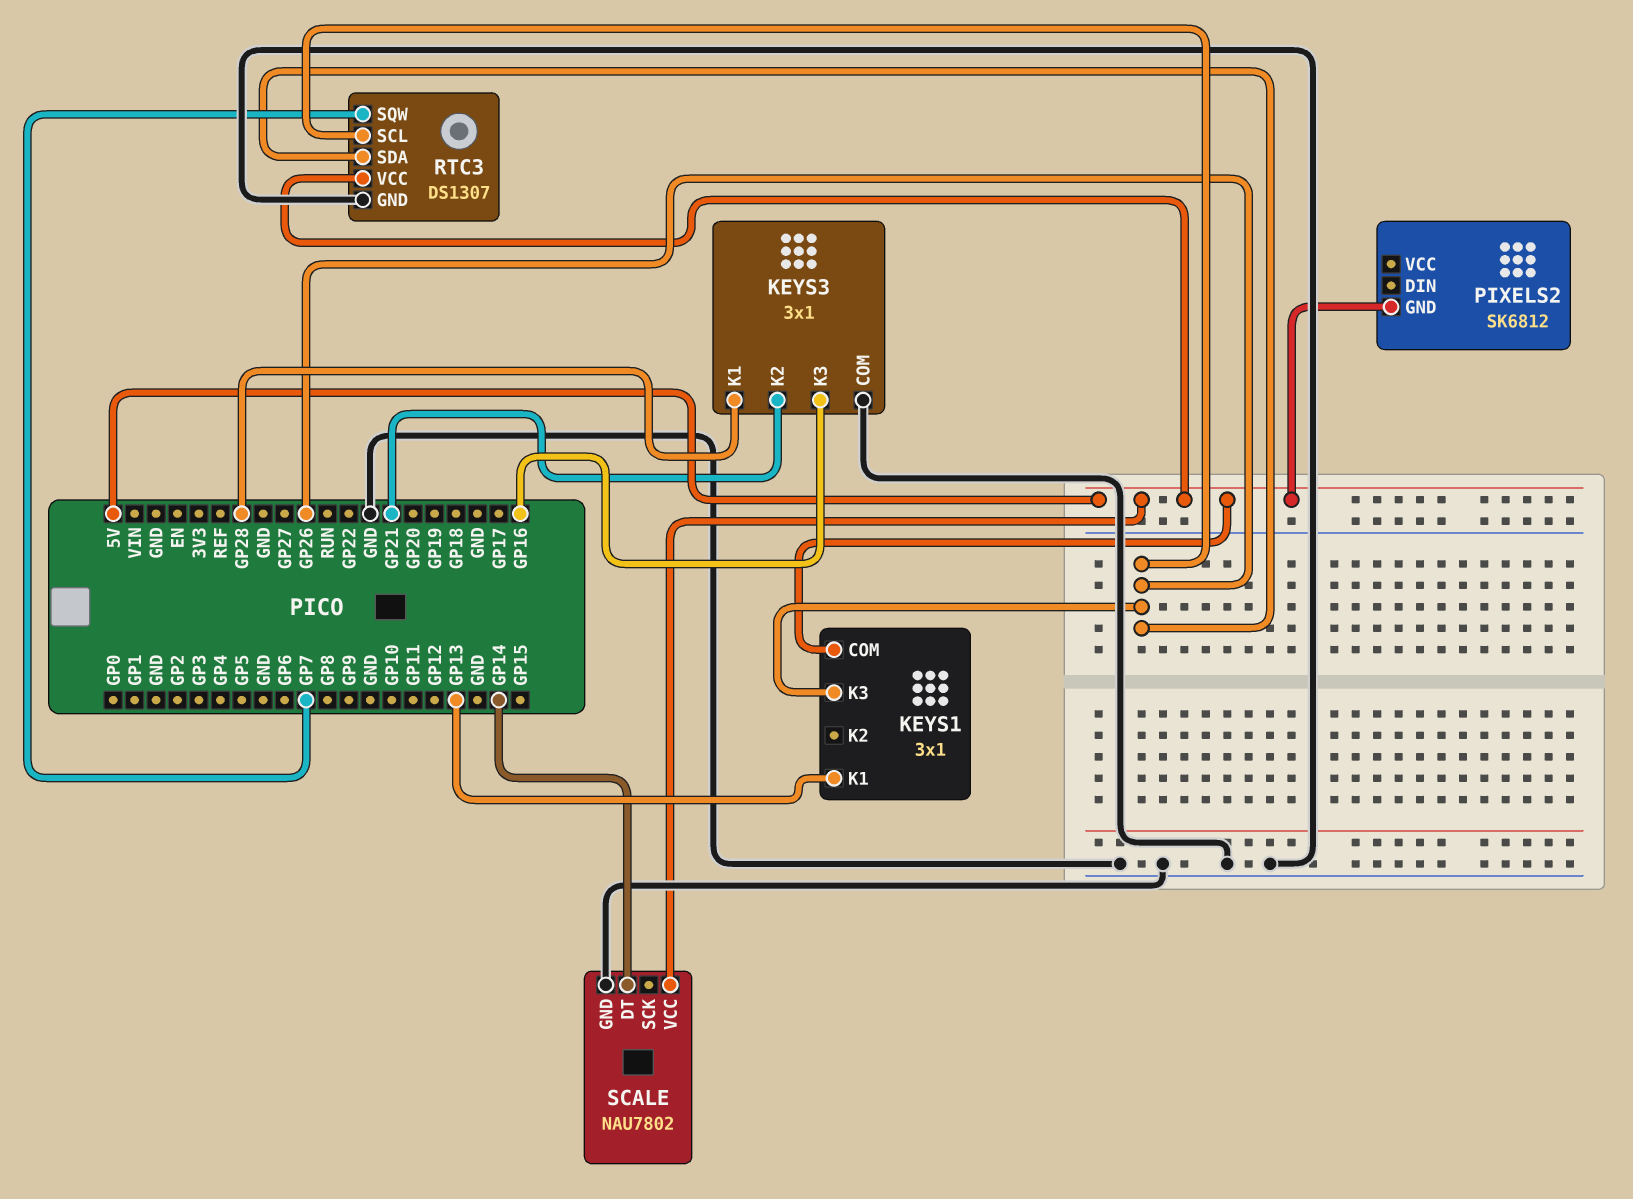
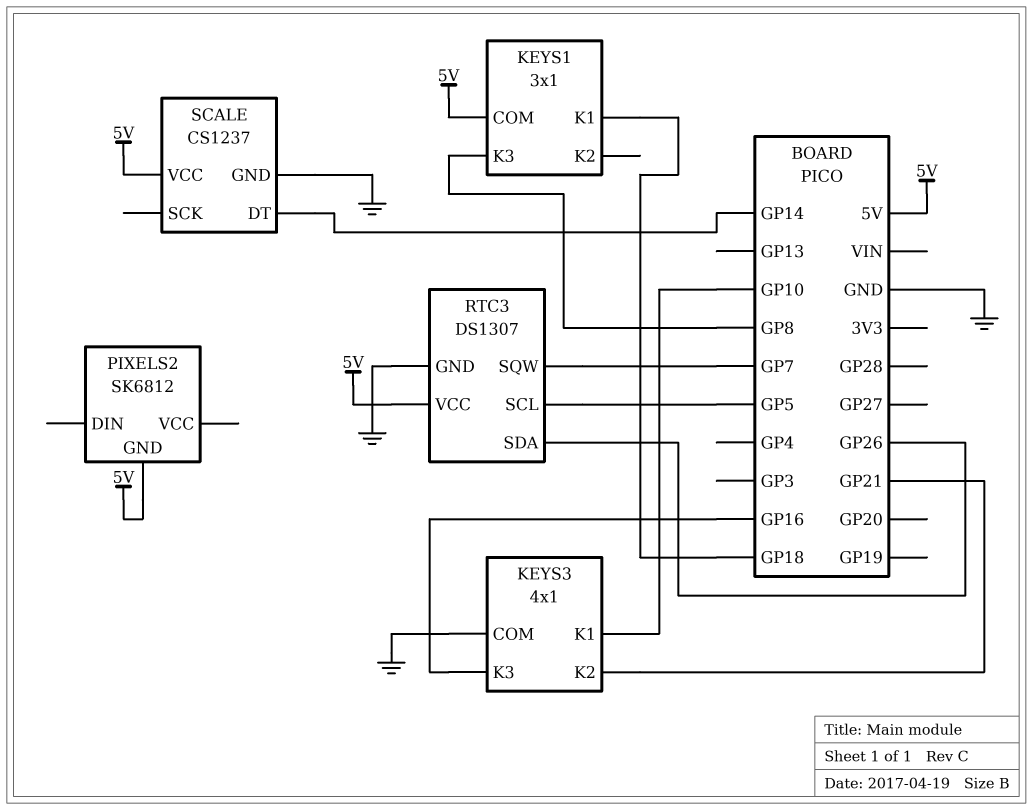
KEYS1 pin K1: GP13 -> GP18
KEYS1 pin K3: GP26 -> GP8
KEYS3: 3x1 -> 4x1
KEYS3 pin K1: GP28 -> GP10
RTC3 pin SCL: GP26 -> GP5
SCALE: NAU7802 -> CS1237

